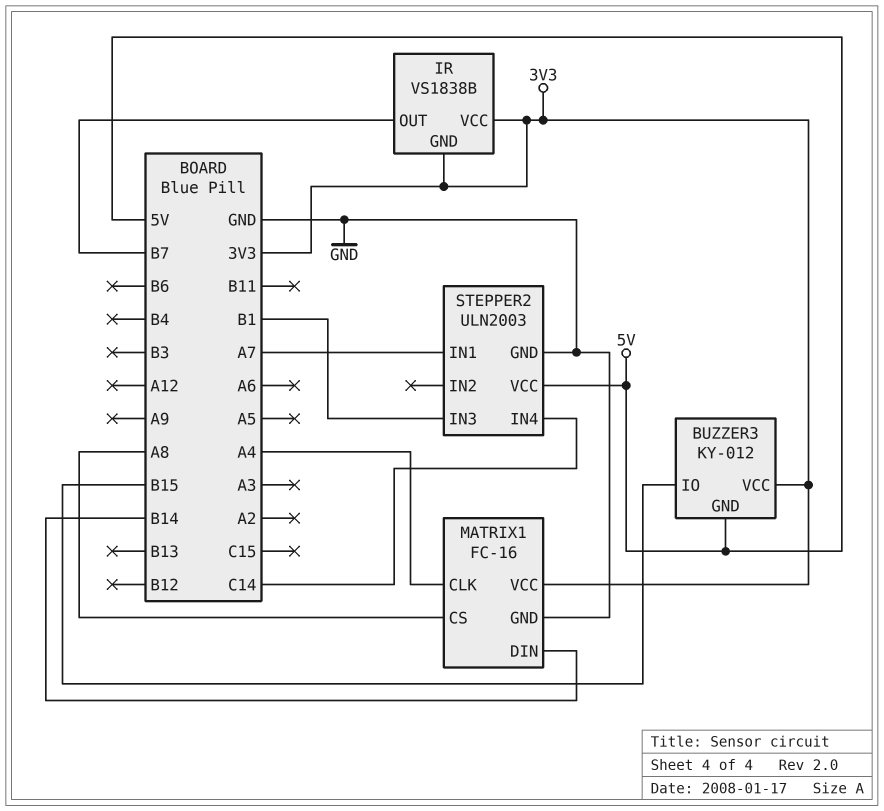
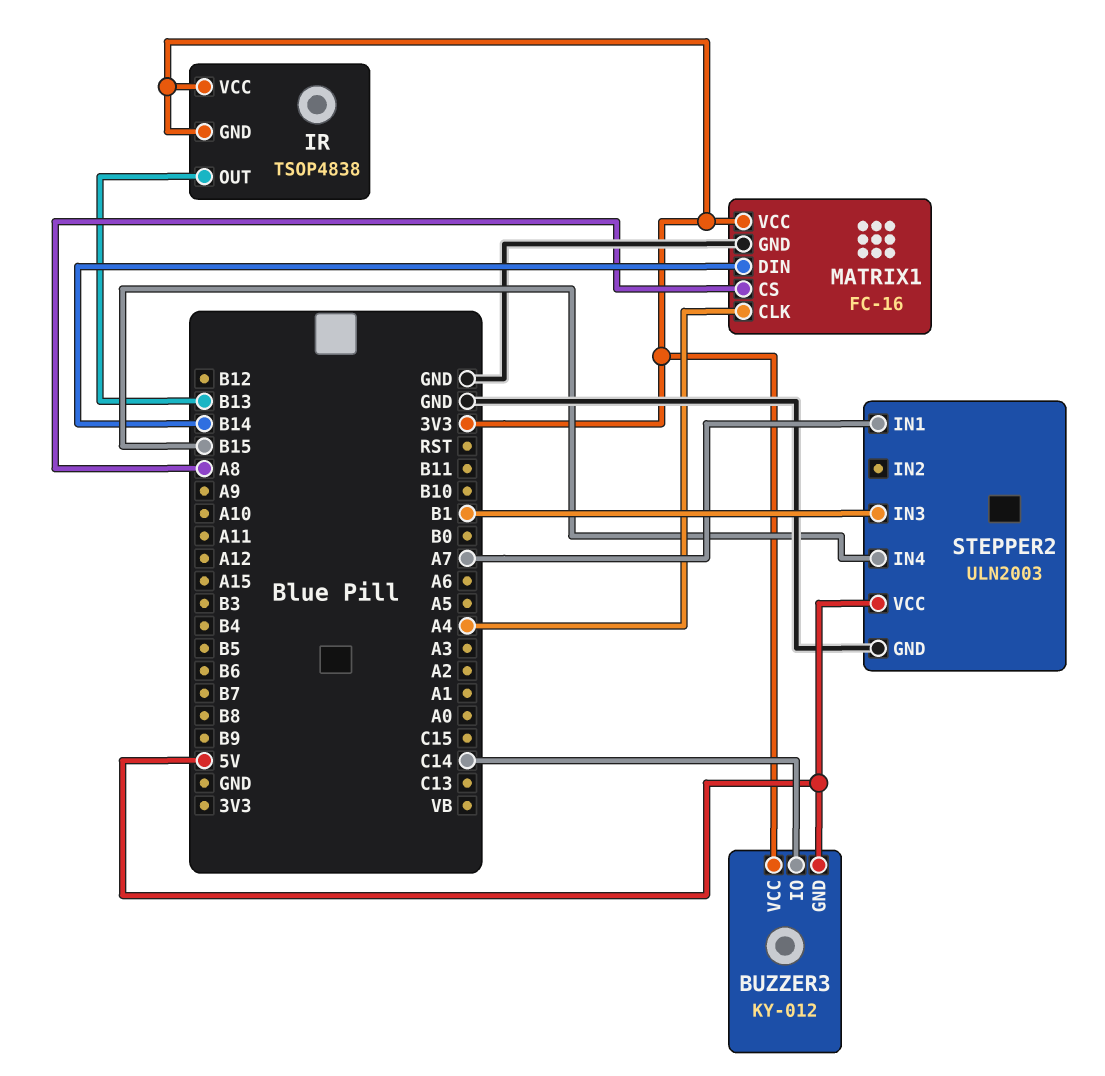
BUZZER3 pin IO: B15 -> C14
IR: VS1838B -> TSOP4838
IR pin OUT: B7 -> B13
STEPPER2 pin IN4: C14 -> B15

